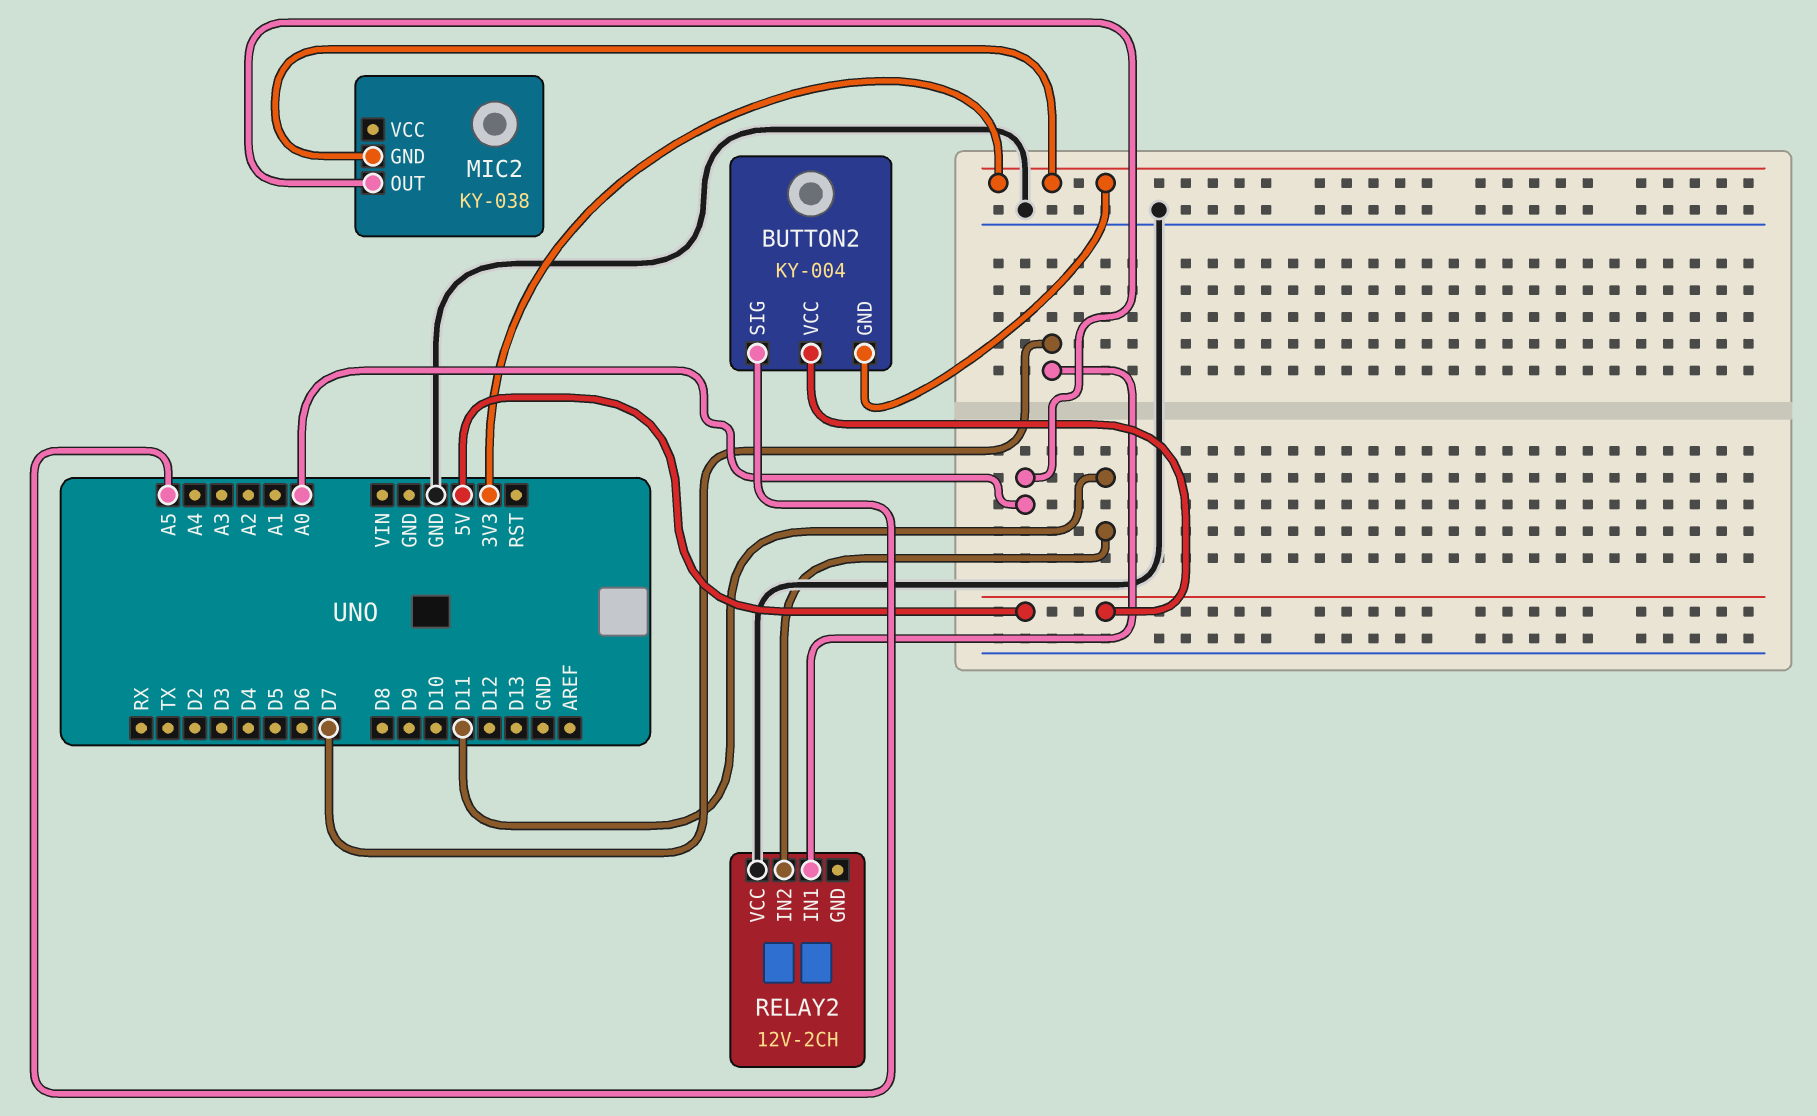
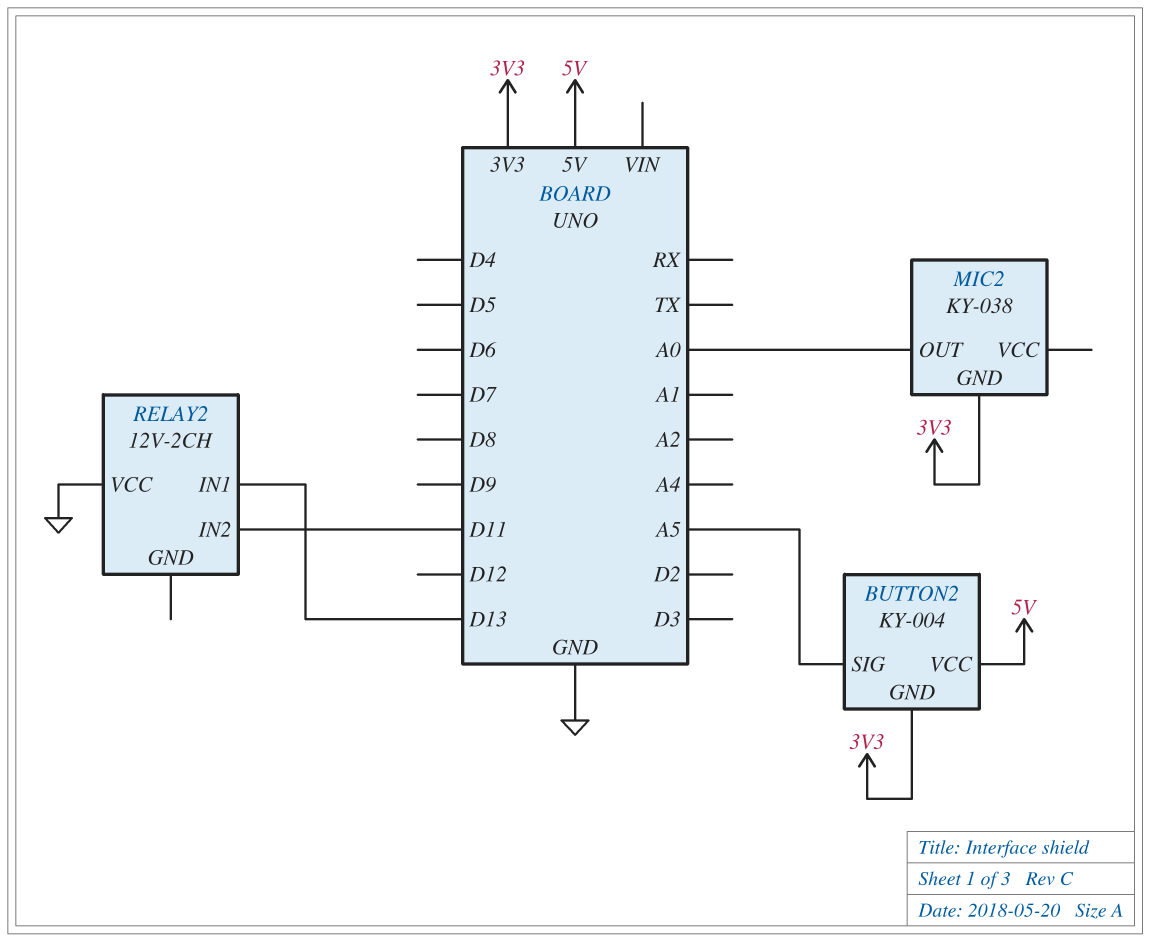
RELAY2 pin IN1: D7 -> D13

